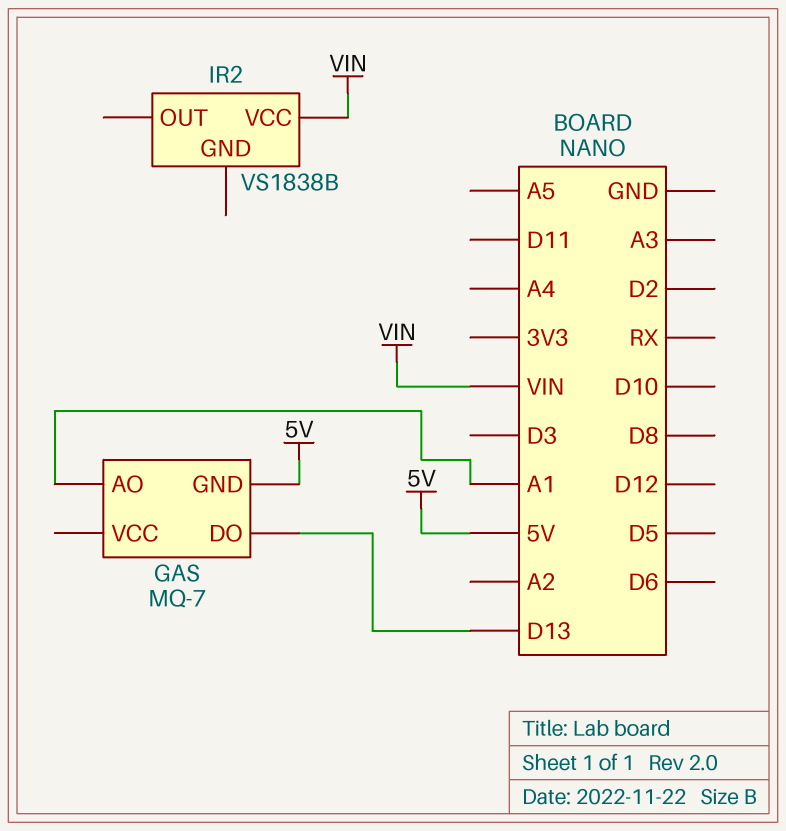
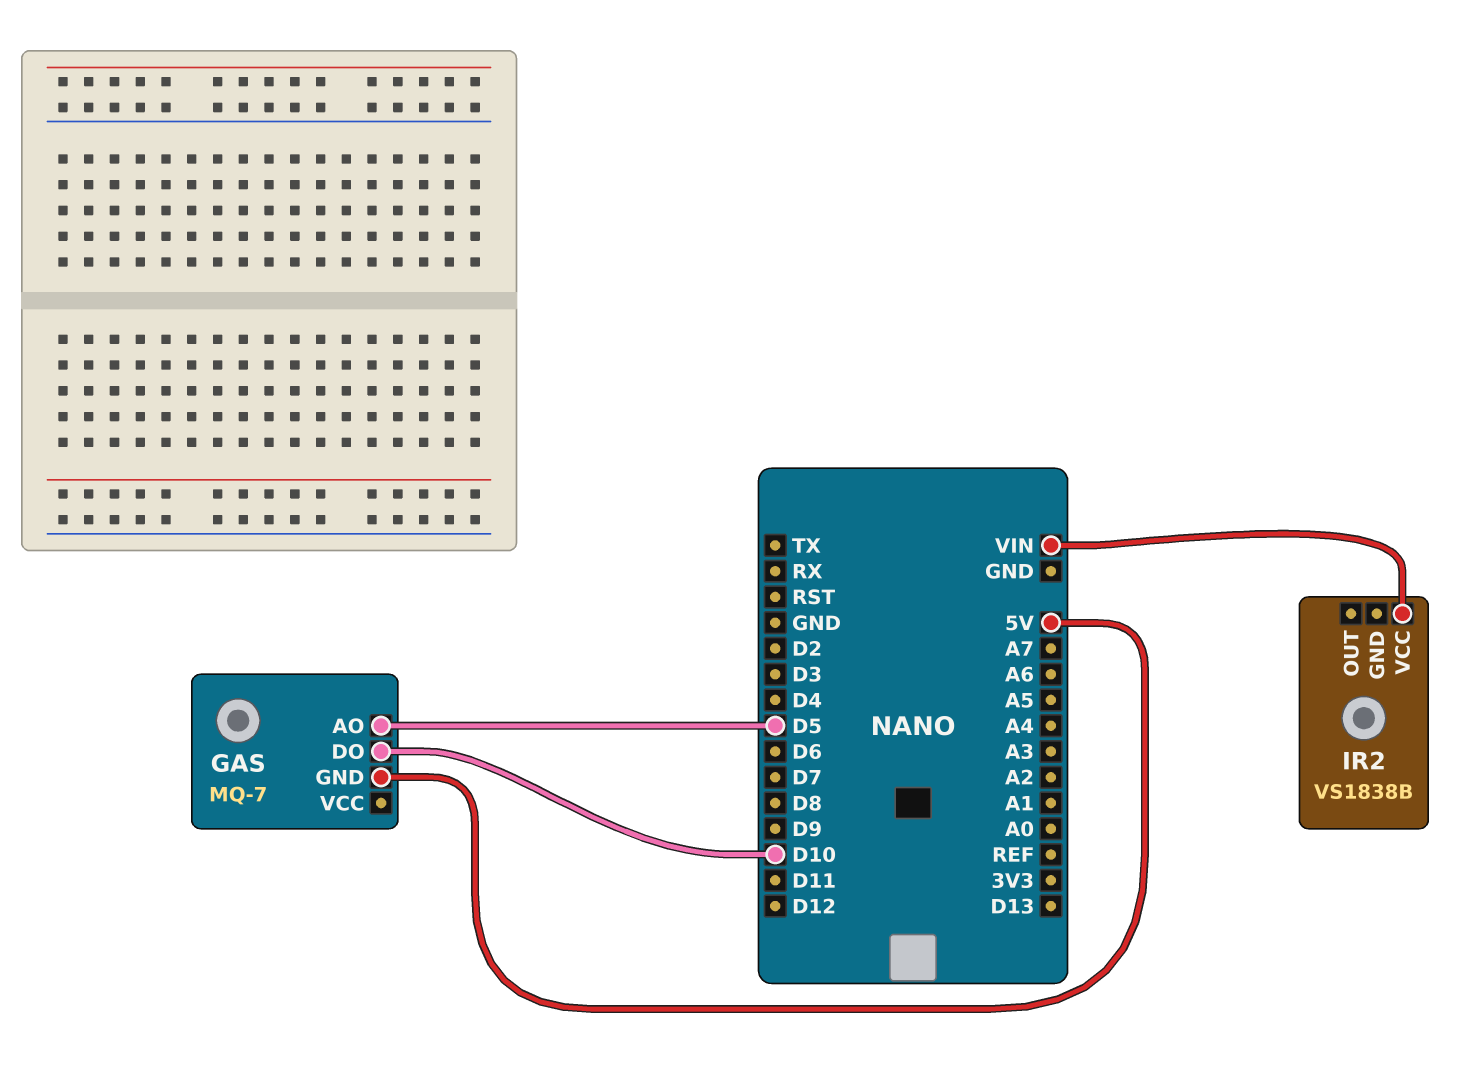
GAS pin AO: A1 -> D5
GAS pin DO: D13 -> D10

